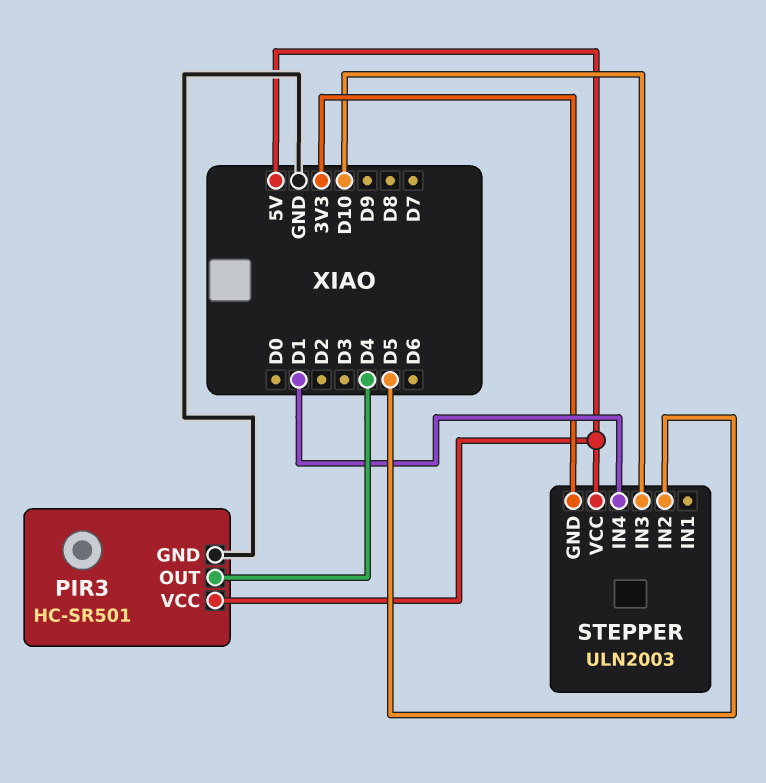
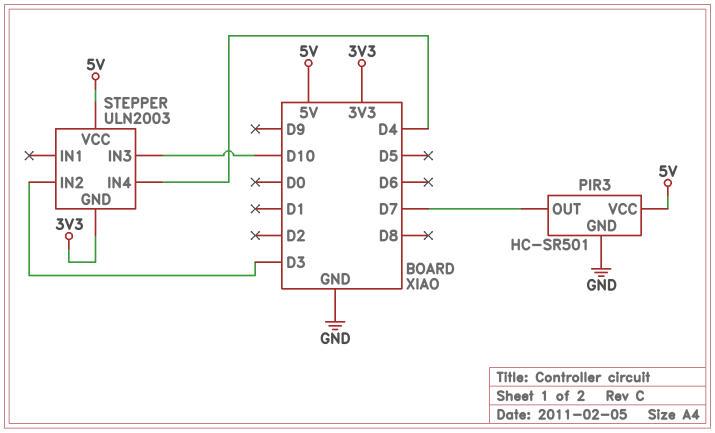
PIR3 pin OUT: D4 -> D7
STEPPER pin IN2: D5 -> D3
STEPPER pin IN4: D1 -> D4

